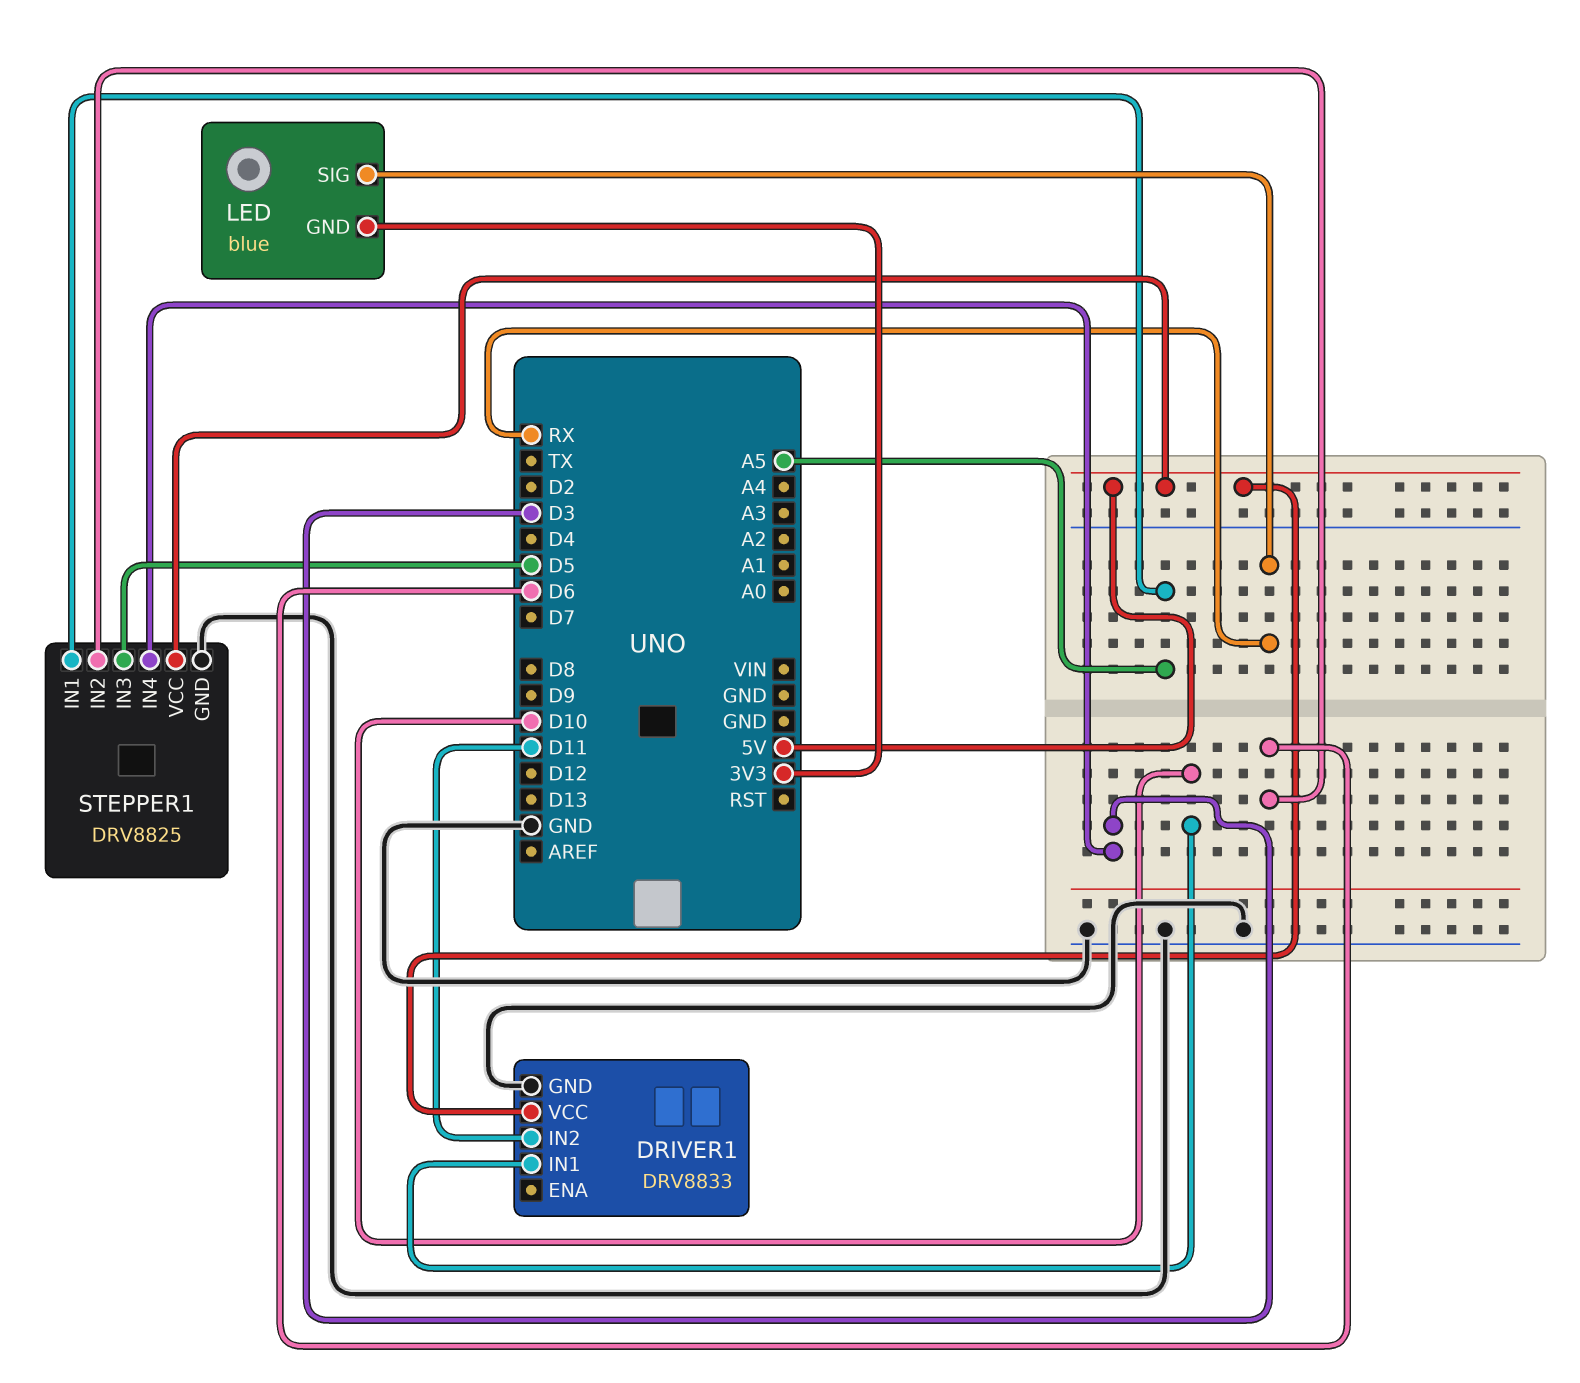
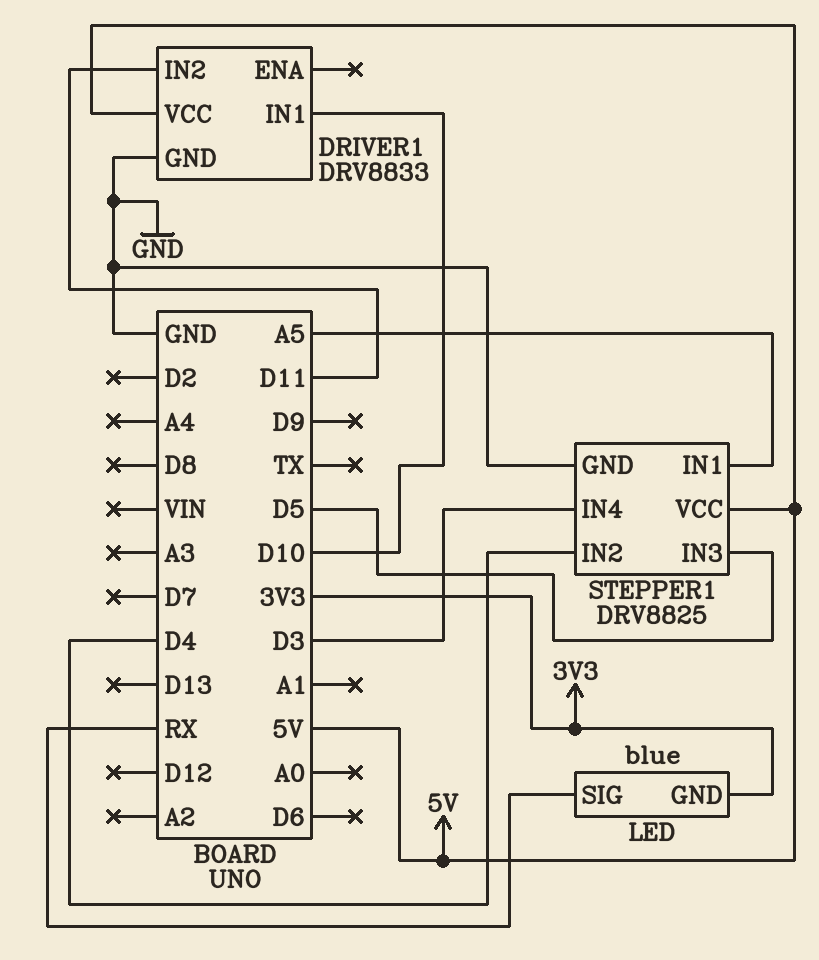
STEPPER1 pin IN2: D6 -> D4

